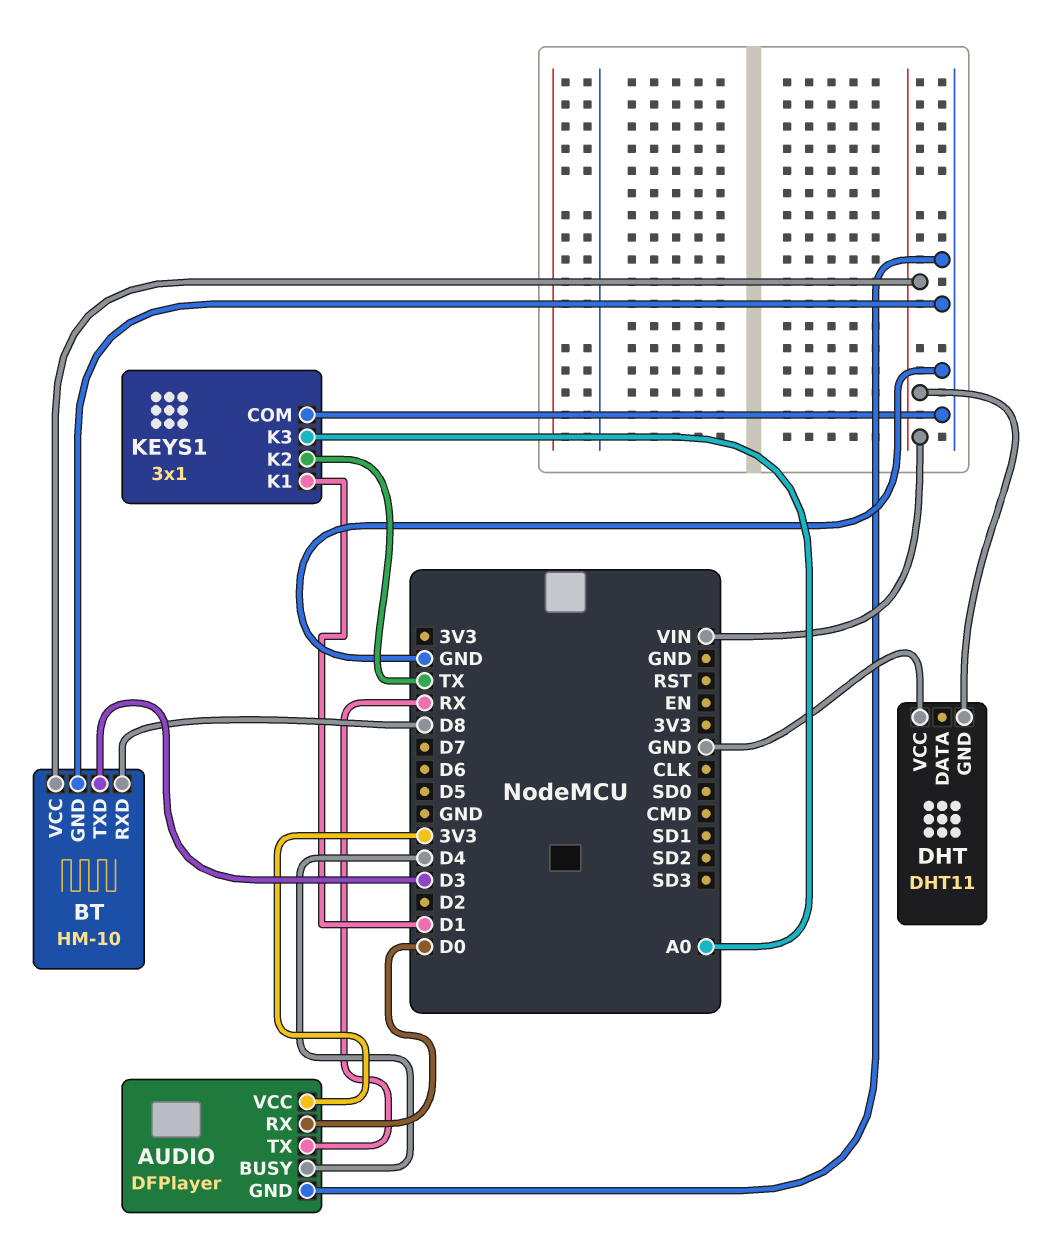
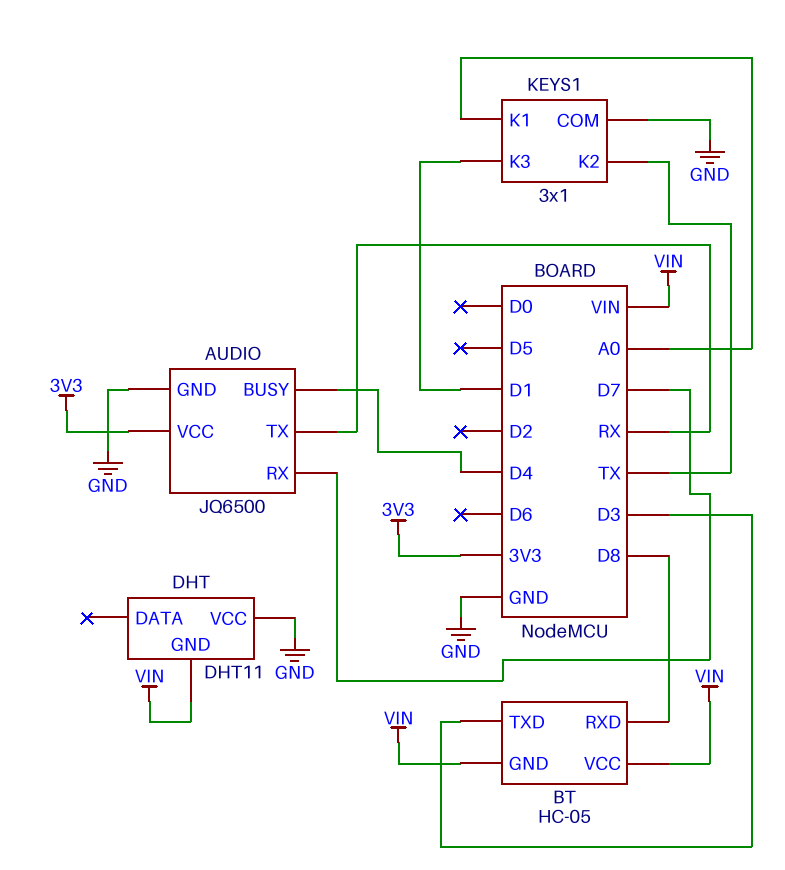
AUDIO: DFPlayer -> JQ6500
AUDIO pin RX: D0 -> D7
BT: HM-10 -> HC-05
BT pin GND: GND -> VIN
KEYS1 pin K1: D1 -> A0
KEYS1 pin K3: A0 -> D1

